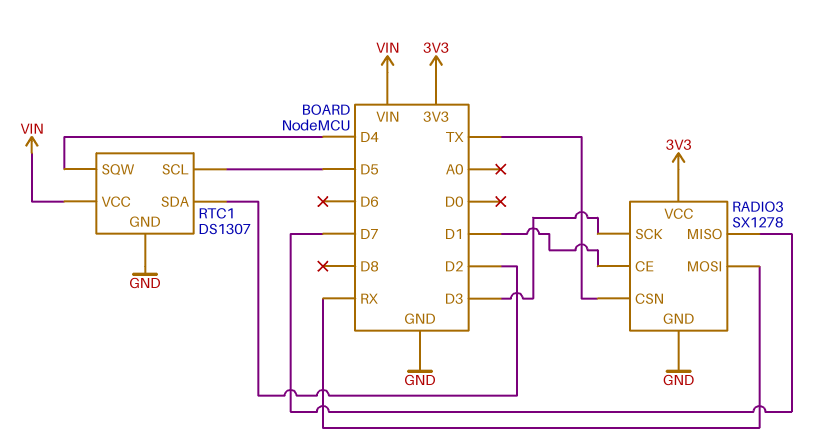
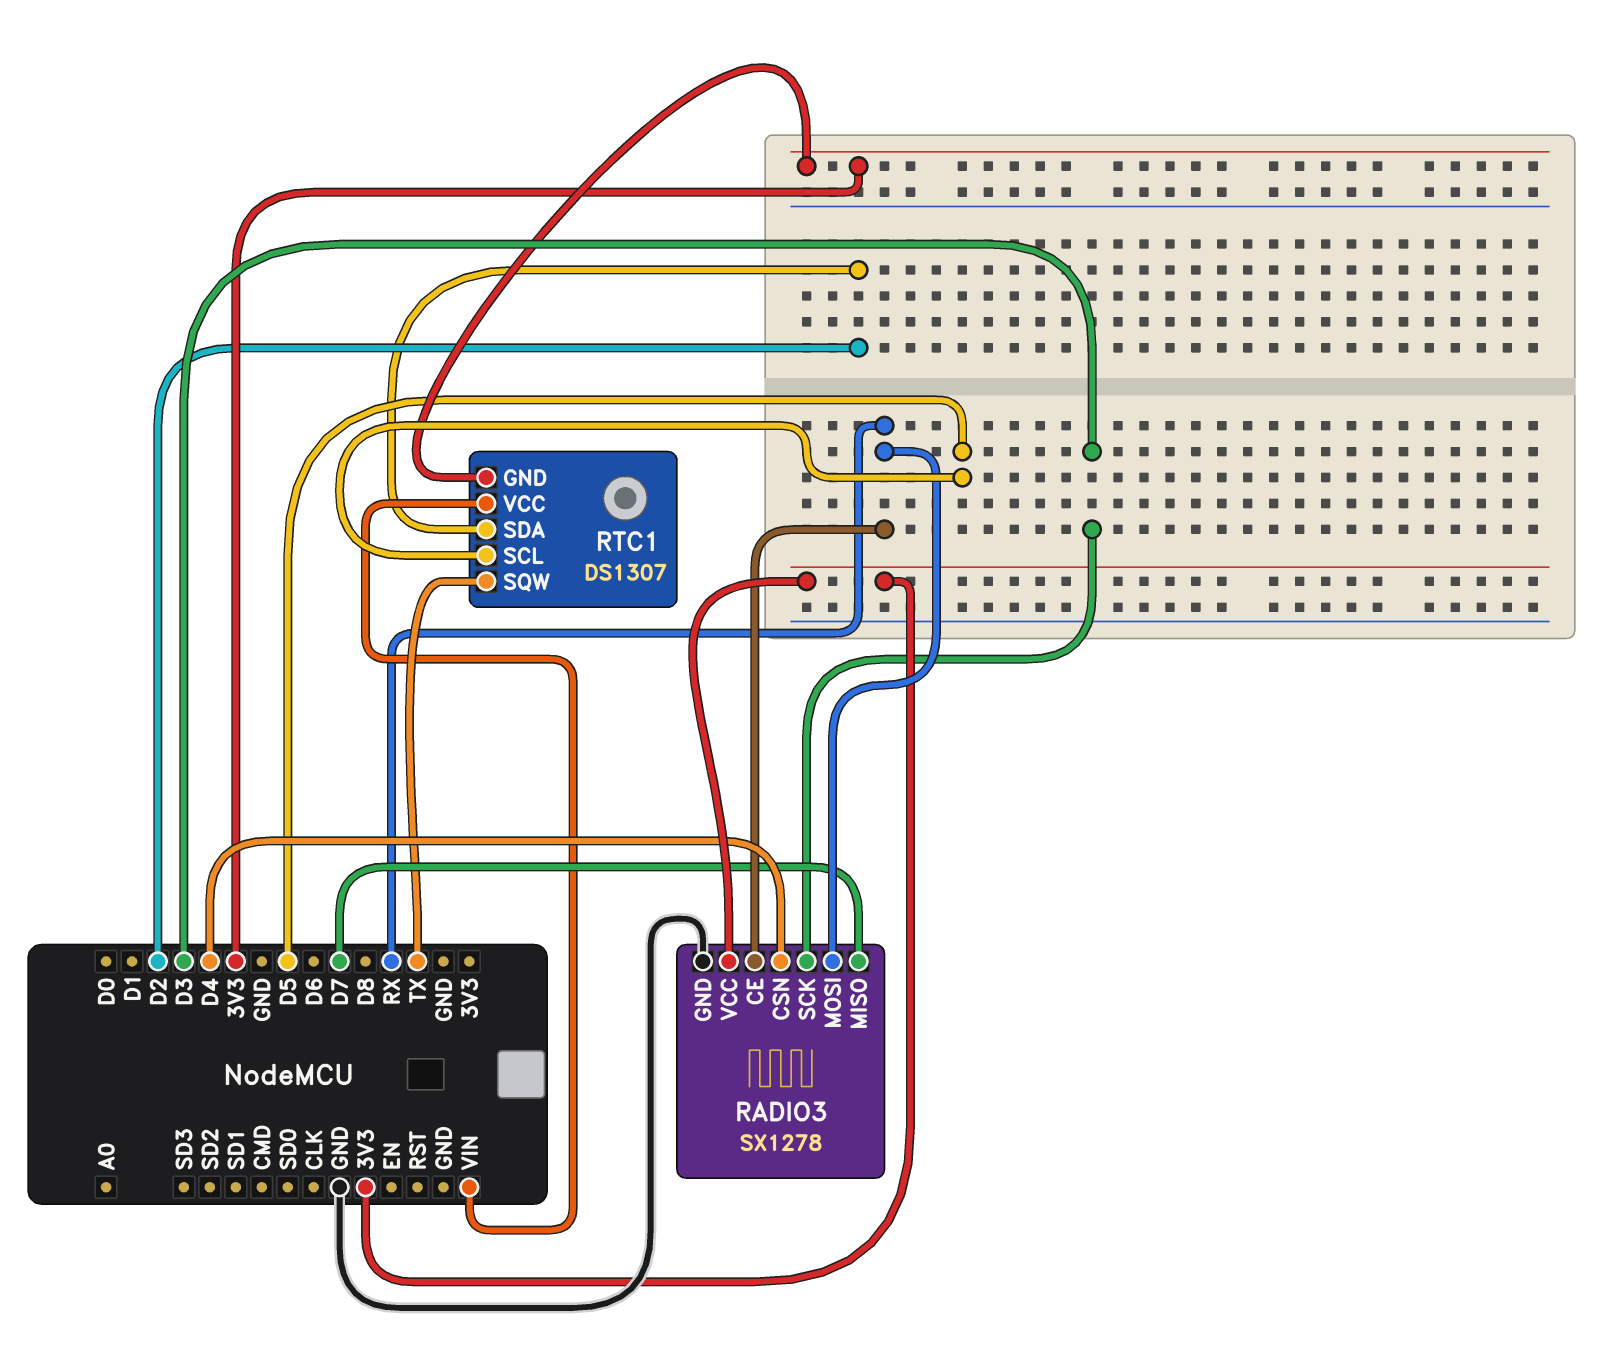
RADIO3 pin CE: D1 -> RX
RADIO3 pin CSN: TX -> D4
RTC1 pin GND: GND -> 3V3
RTC1 pin SQW: D4 -> TX

